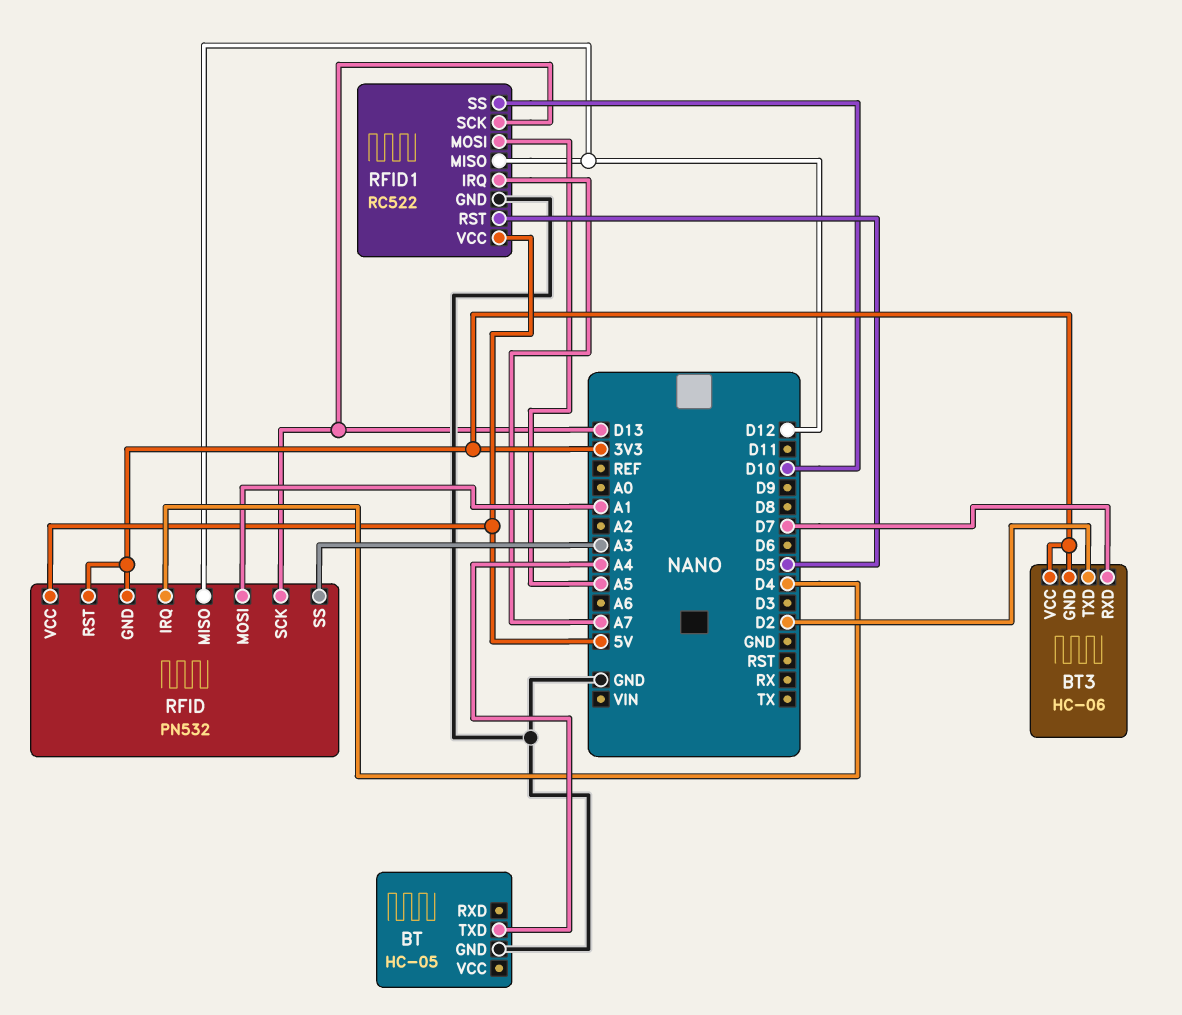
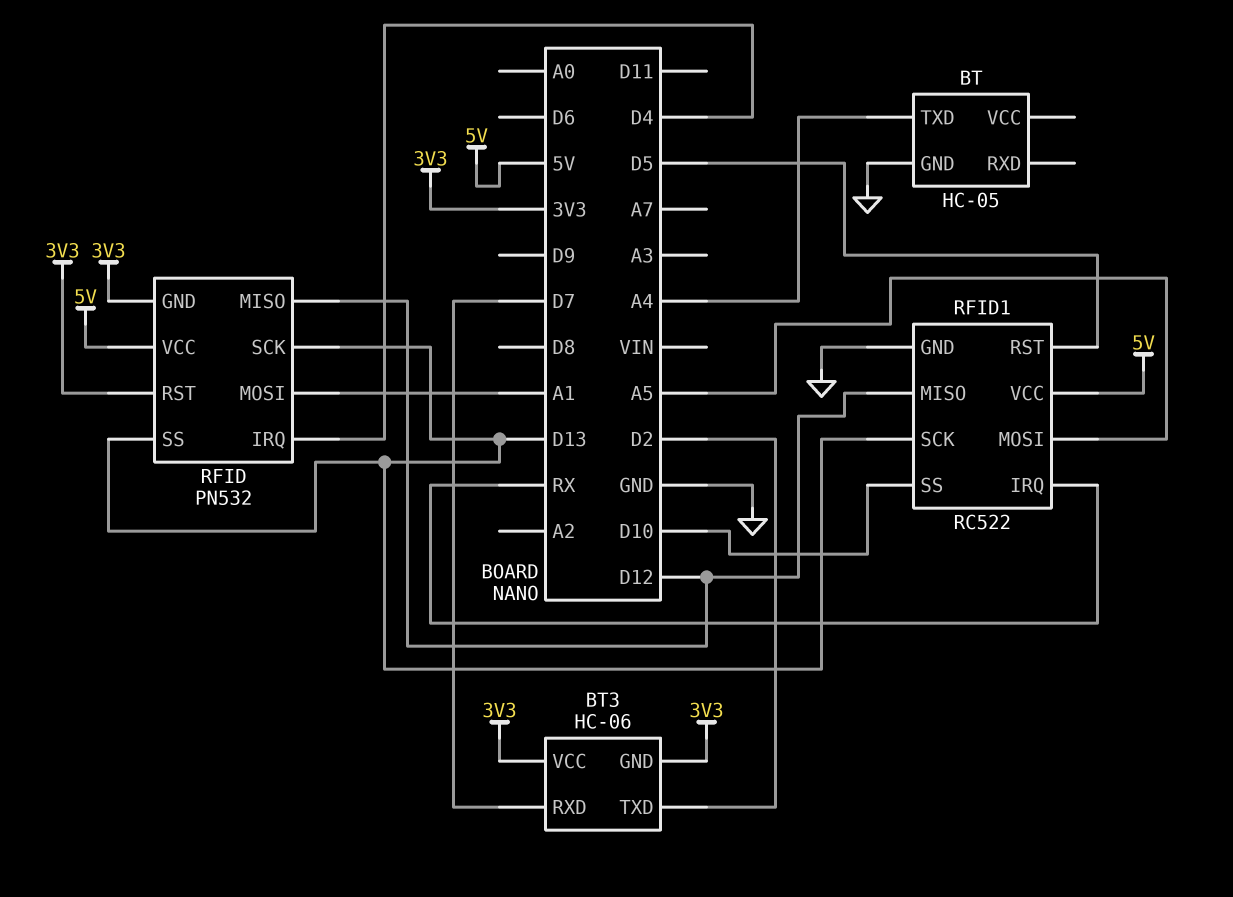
RFID pin SS: A3 -> D13
RFID1 pin IRQ: A7 -> RX

